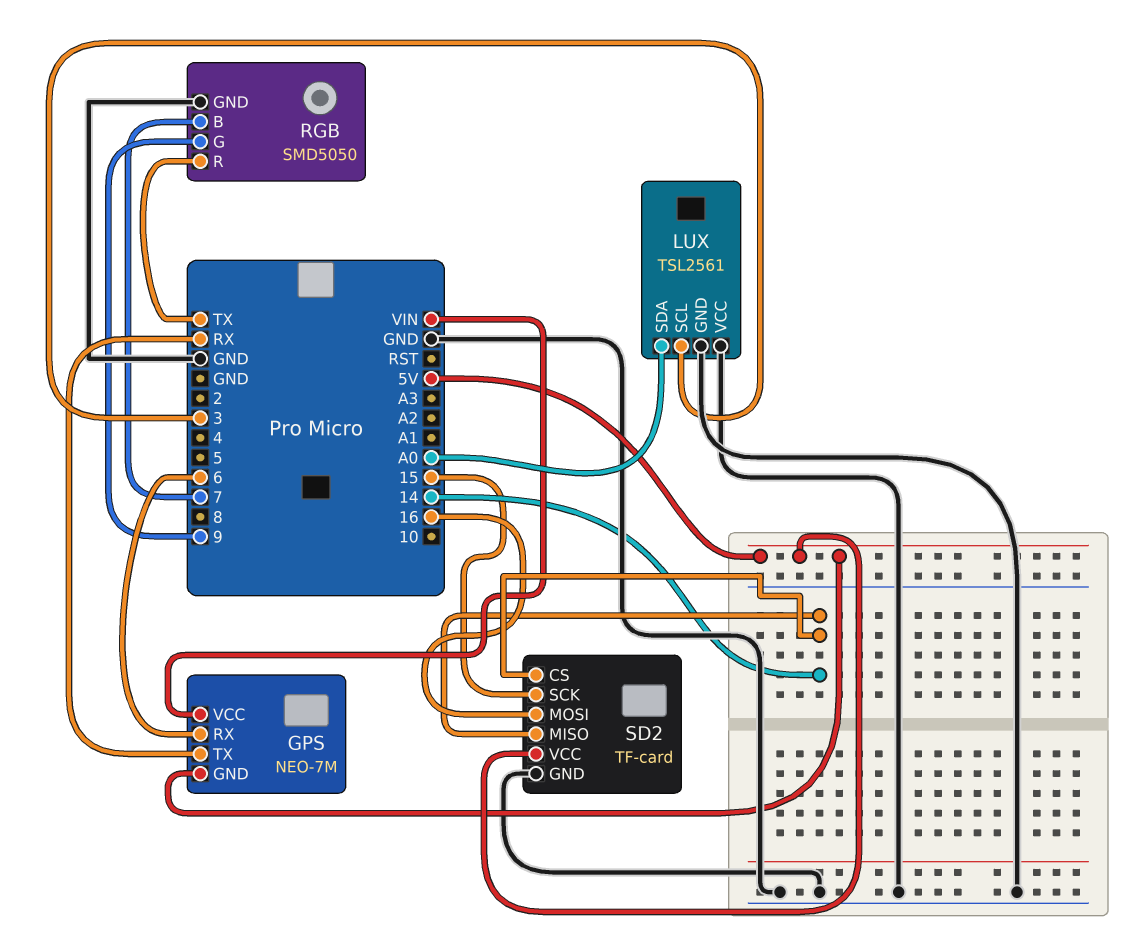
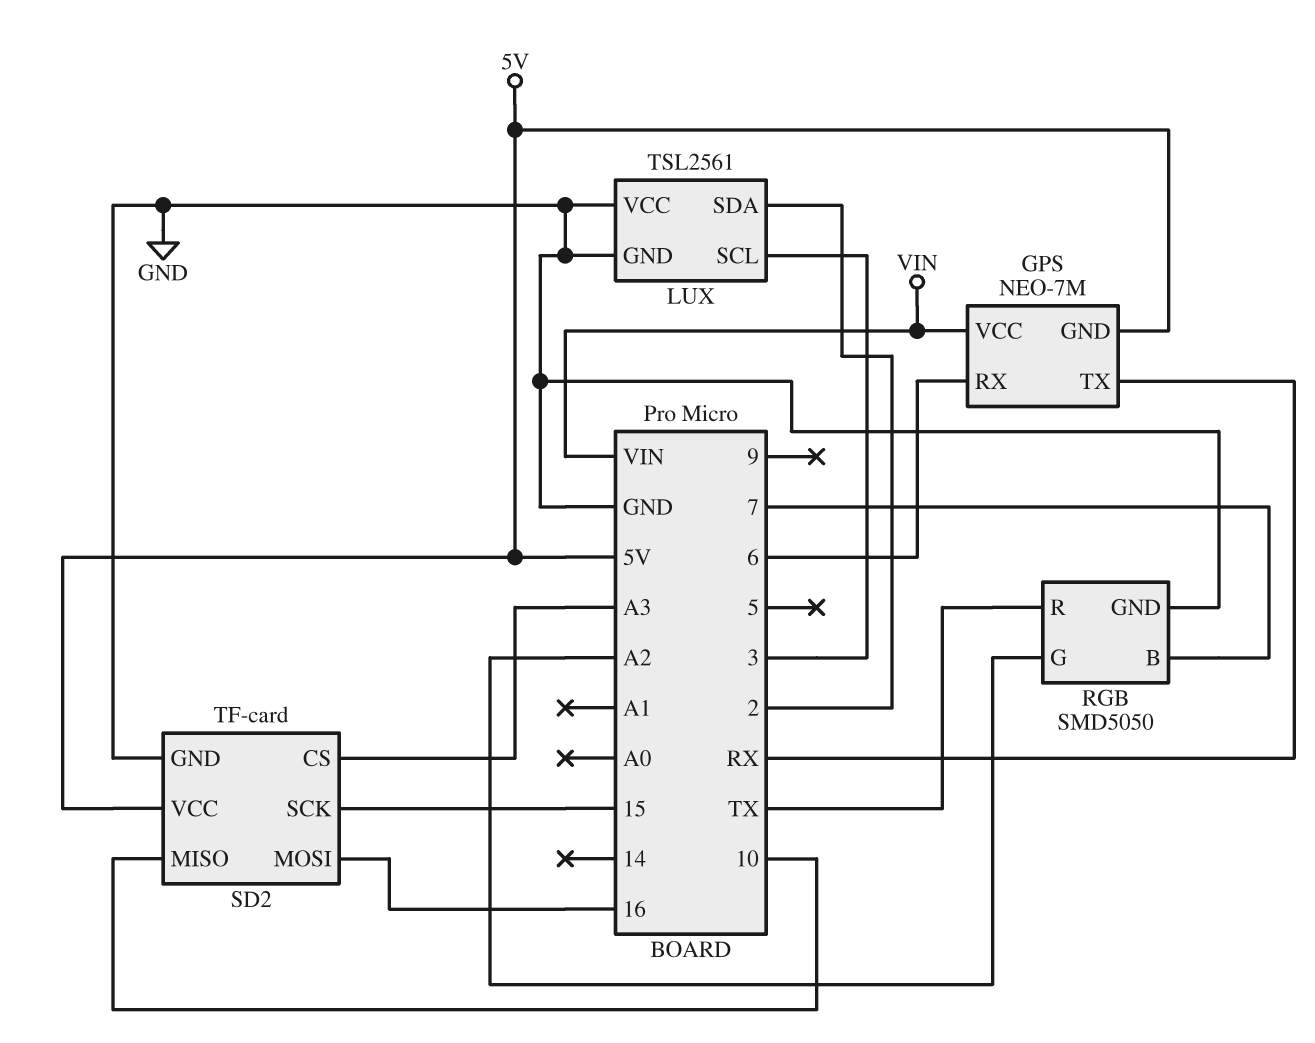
LUX pin SDA: A0 -> 2
RGB pin G: 9 -> A2
SD2 pin CS: 14 -> A3
SD2 pin MISO: 14 -> 10

